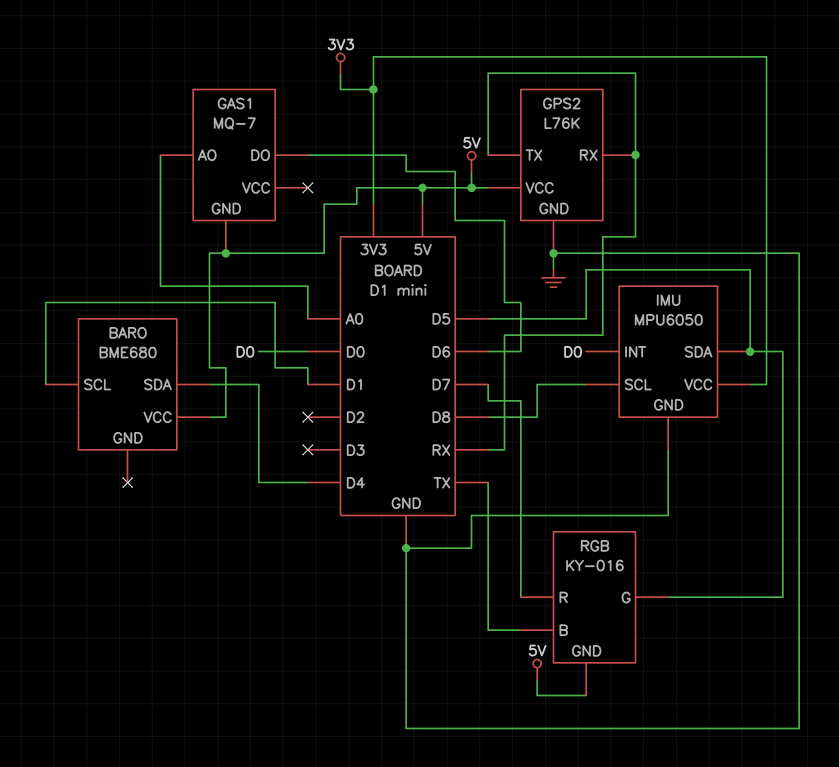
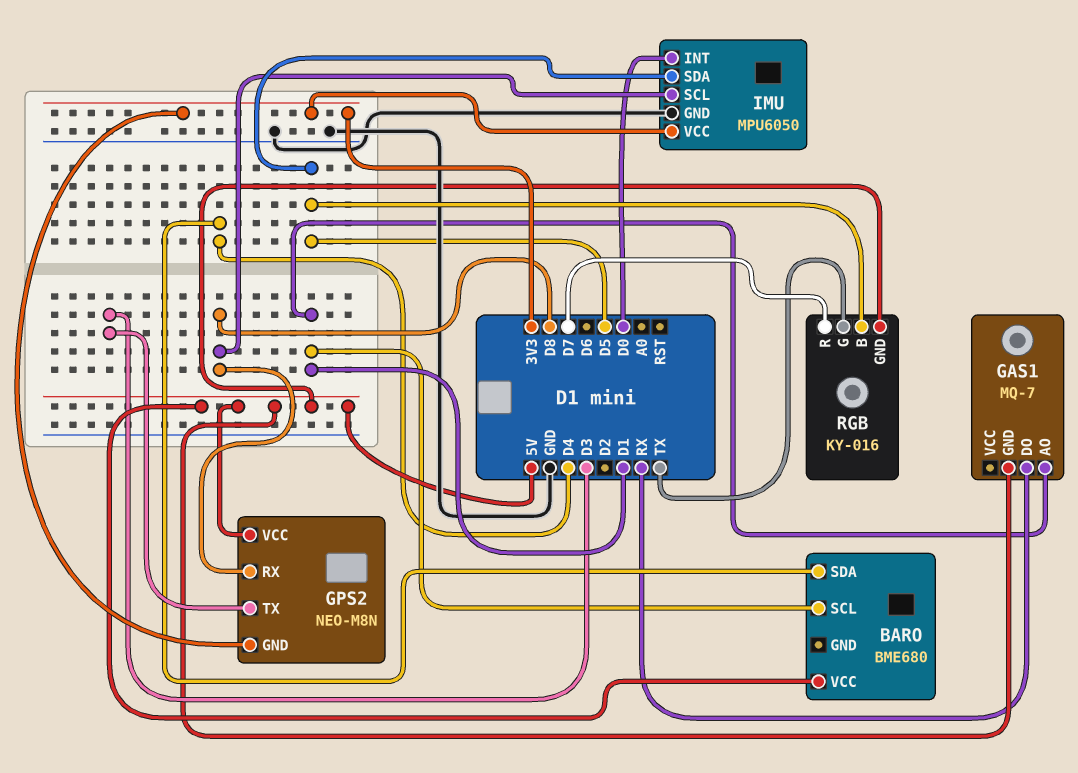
GAS1 pin AO: A0 -> D1
GAS1 pin DO: D6 -> RX
GPS2: L76K -> NEO-M8N
GPS2 pin GND: GND -> 3V3
GPS2 pin RX: RX -> D8
GPS2 pin TX: RX -> D3
RGB pin B: TX -> D5
RGB pin G: D5 -> TX

